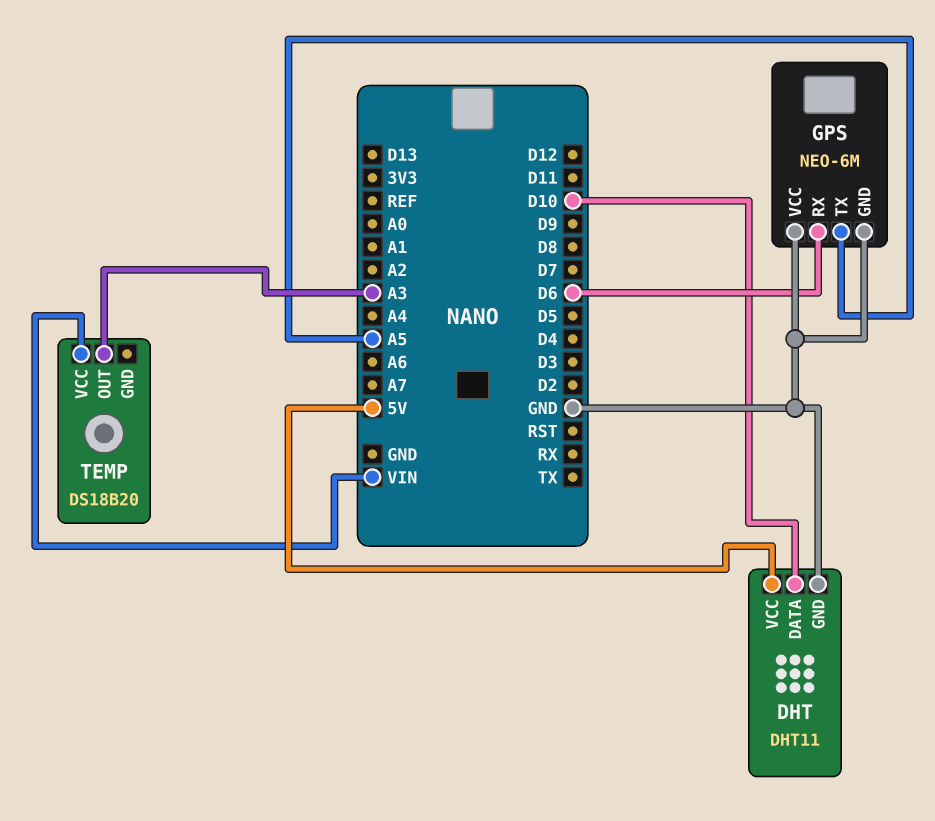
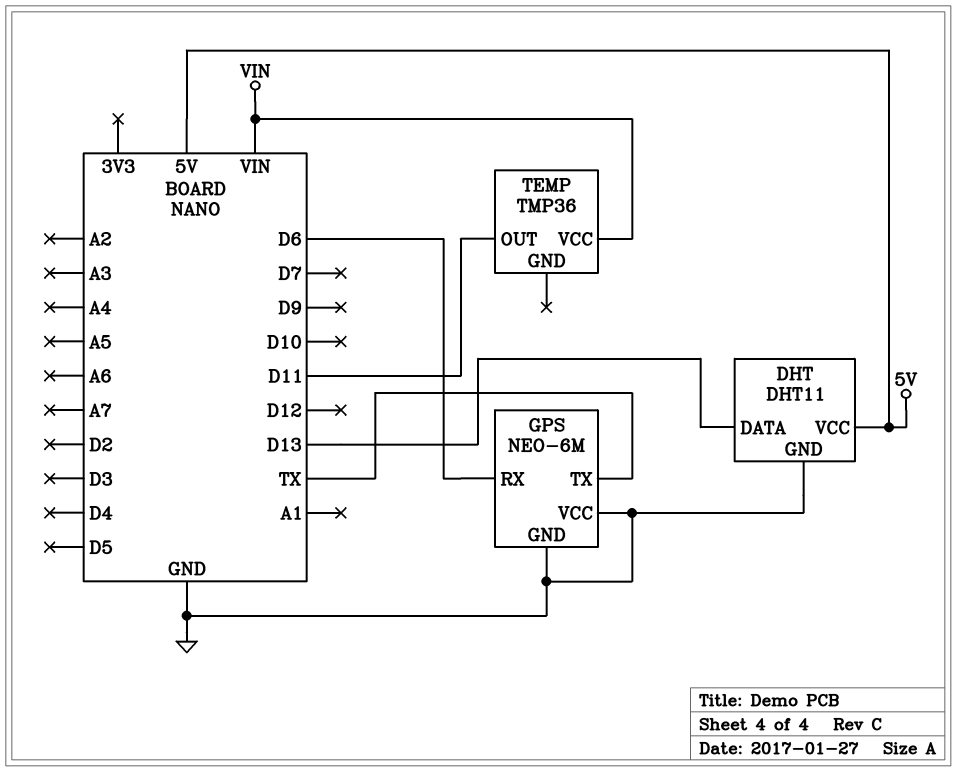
DHT pin DATA: D10 -> D13
GPS pin TX: A5 -> TX
TEMP: DS18B20 -> TMP36
TEMP pin OUT: A3 -> D11

